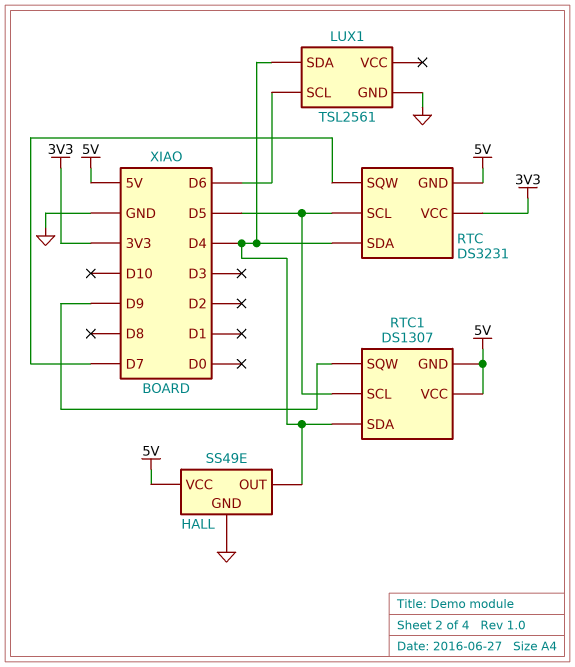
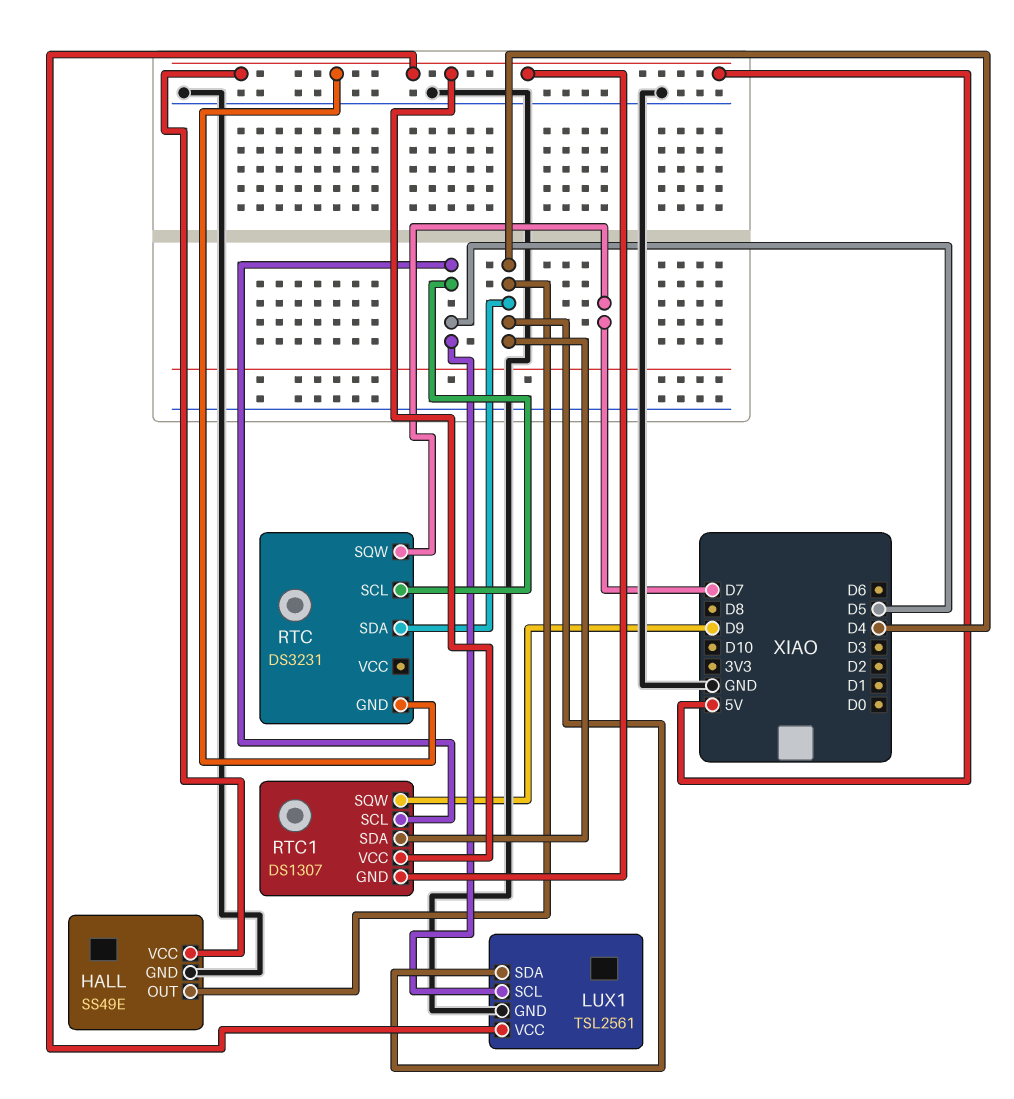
LUX1 pin SCL: D6 -> D5
LUX1 pin VCC: none -> 5V
RTC pin VCC: 3V3 -> none

